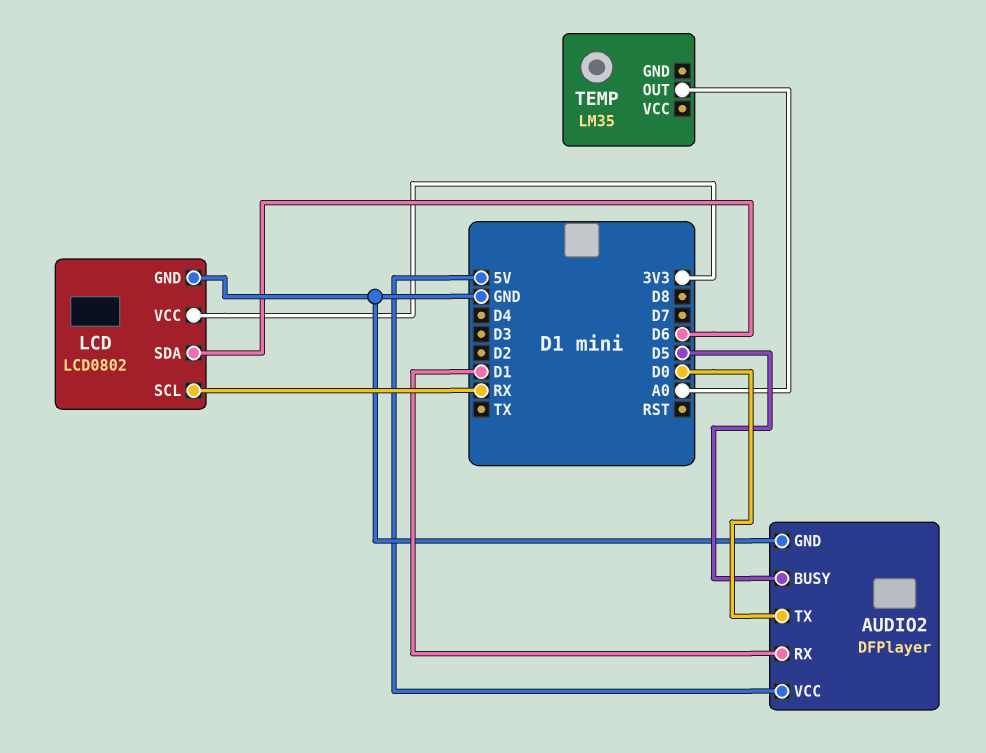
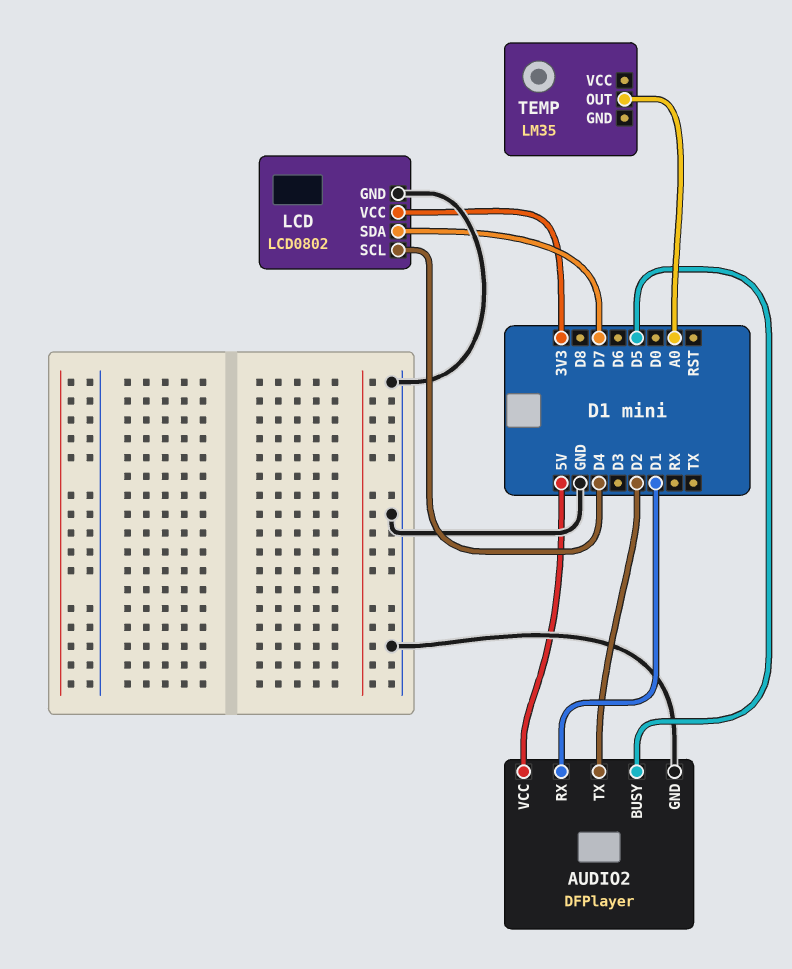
AUDIO2 pin TX: D0 -> D2
LCD pin SCL: RX -> D4
LCD pin SDA: D6 -> D7

